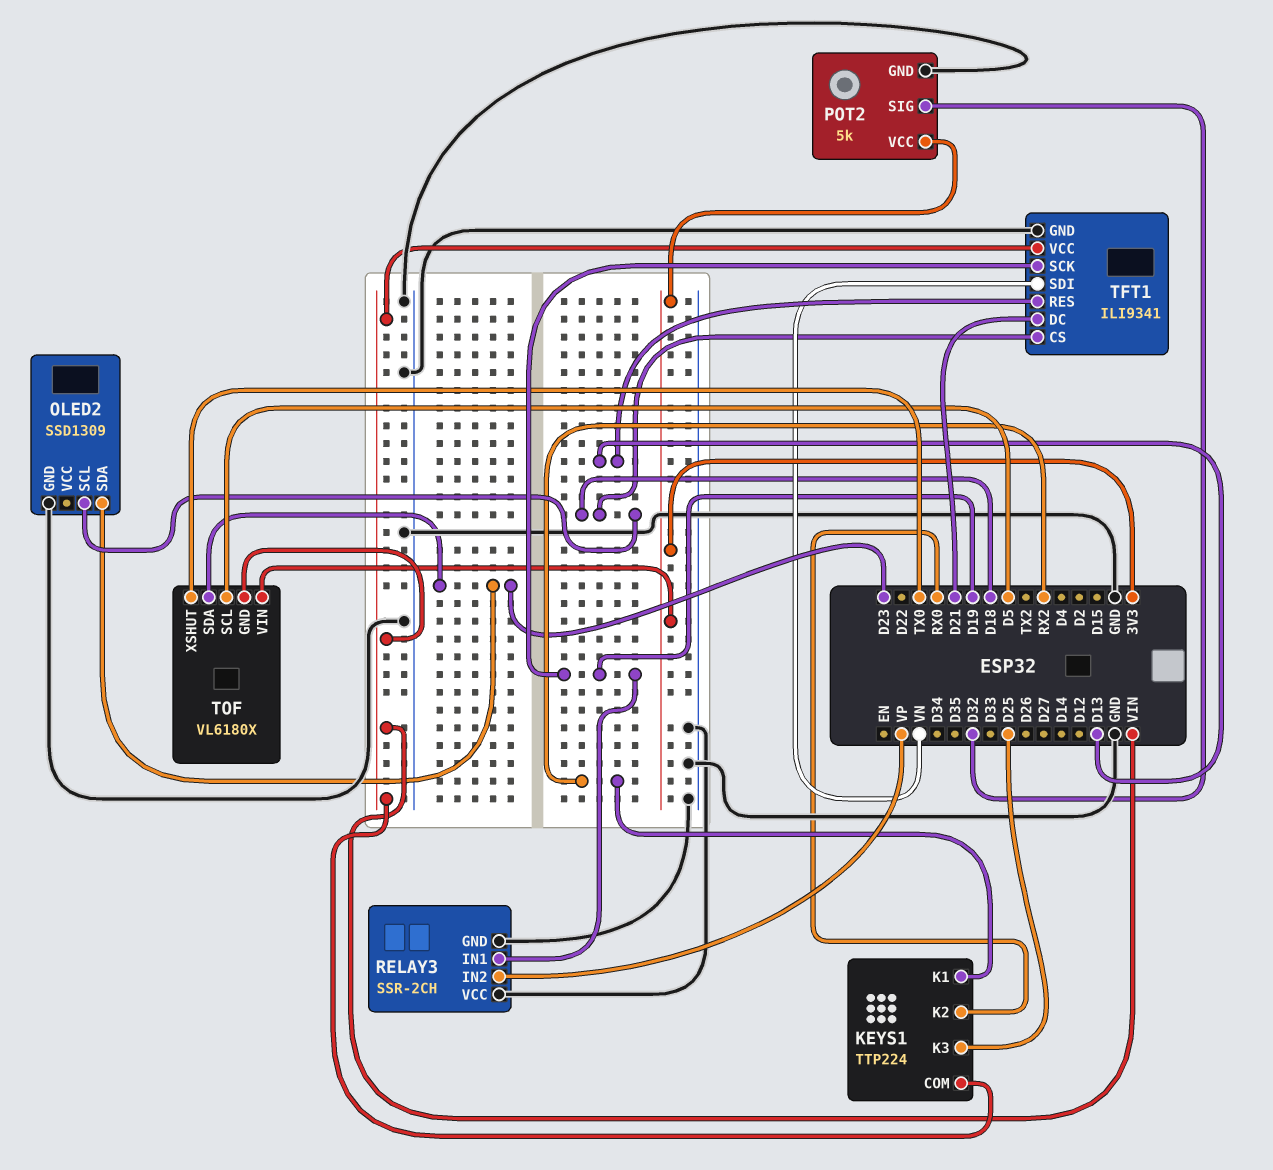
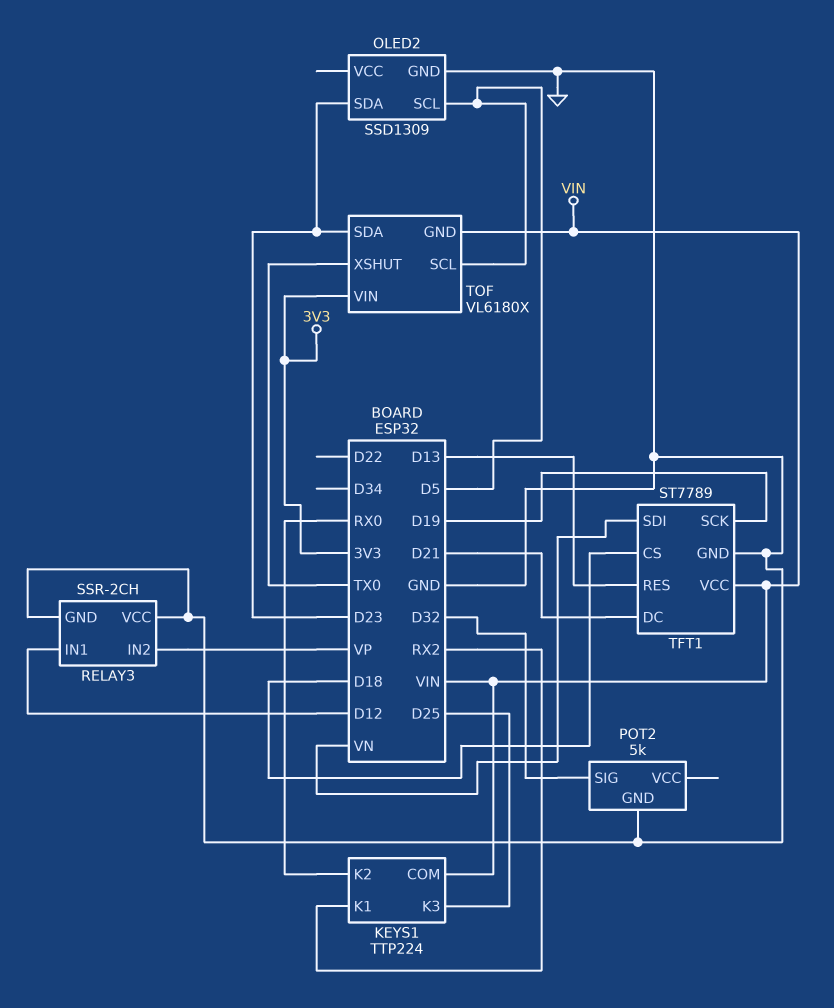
OLED2 pin SCL: D18 -> D5
POT2 pin VCC: 3V3 -> none
RELAY3 pin IN1: D19 -> D12
TFT1: ILI9341 -> ST7789

